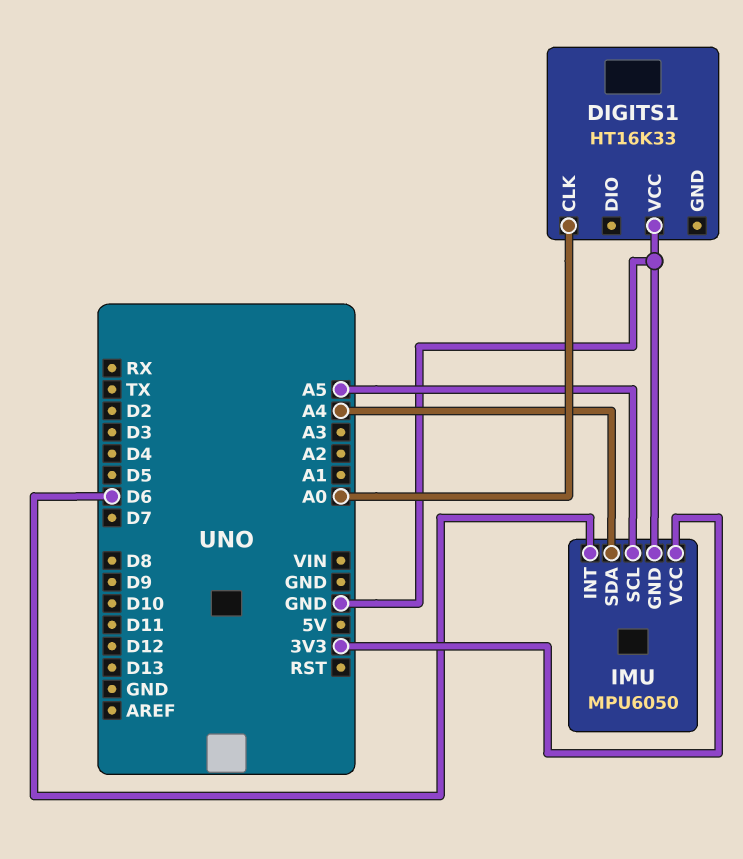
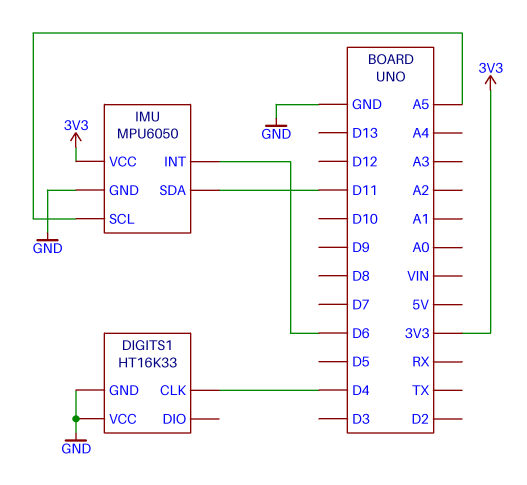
DIGITS1 pin CLK: A0 -> D4
DIGITS1 pin GND: none -> GND
IMU pin SDA: A4 -> D11

